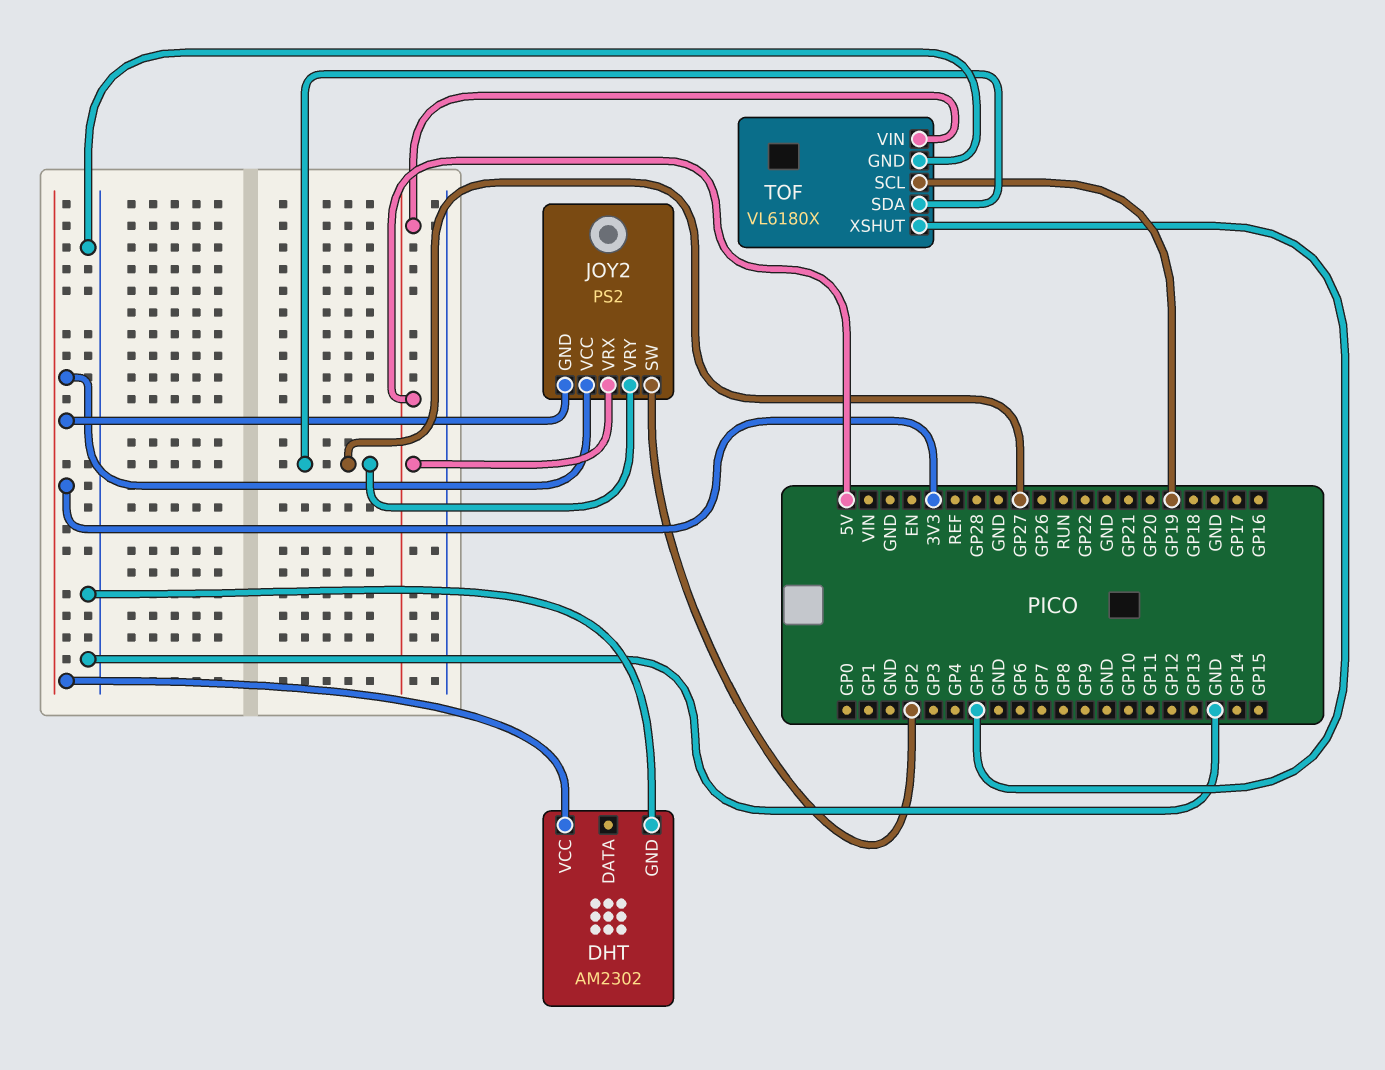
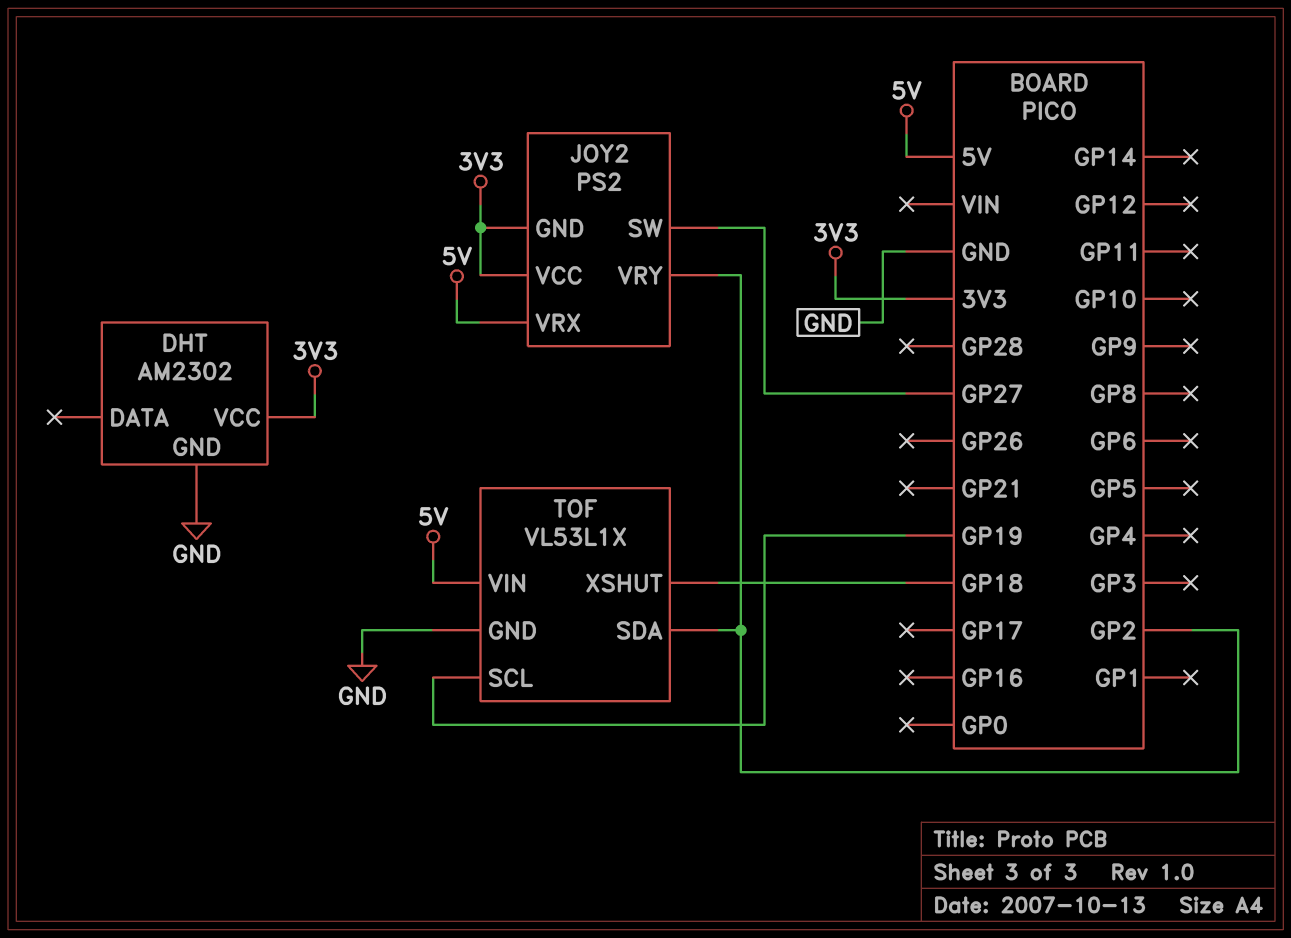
JOY2 pin SW: GP2 -> GP27
JOY2 pin VRY: GP27 -> GP2
TOF: VL6180X -> VL53L1X
TOF pin SDA: GP27 -> GP2
TOF pin XSHUT: GP5 -> GP18

